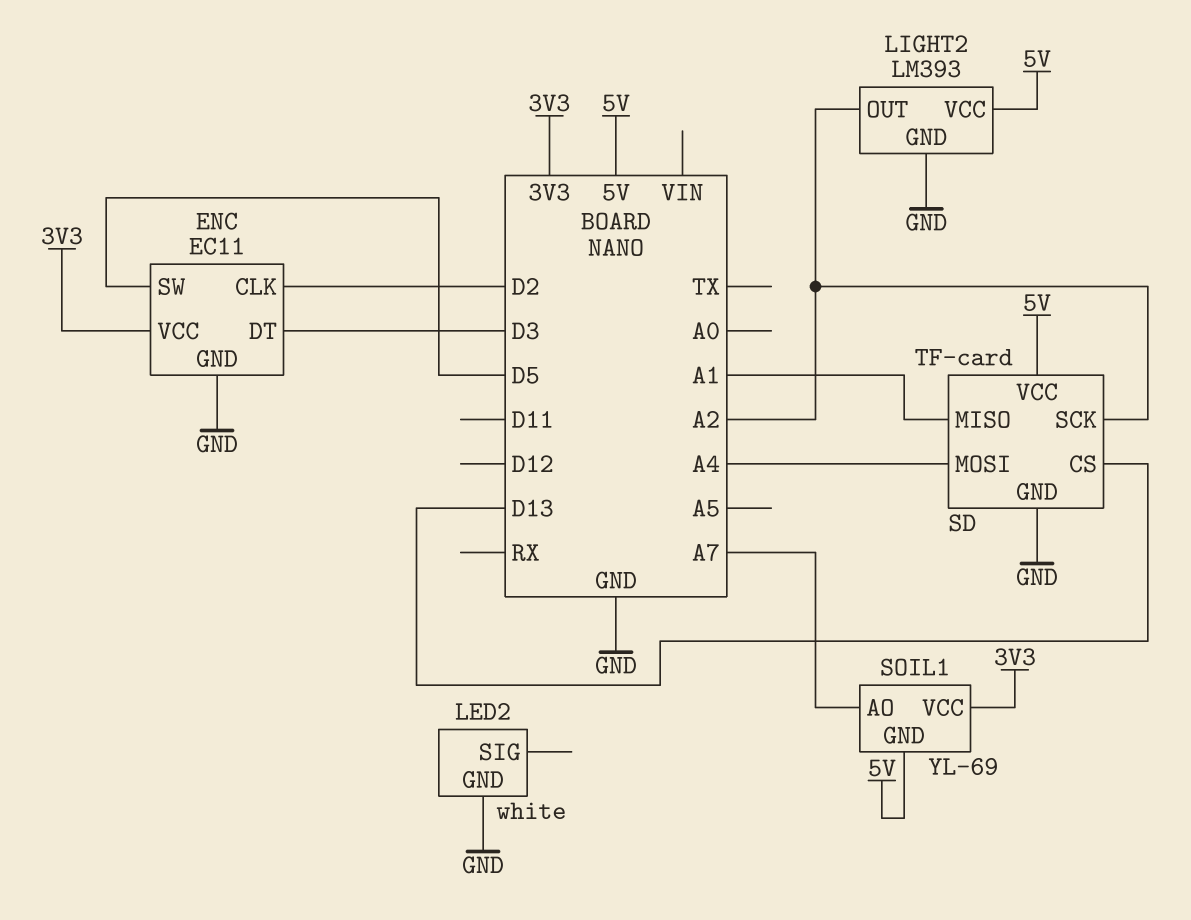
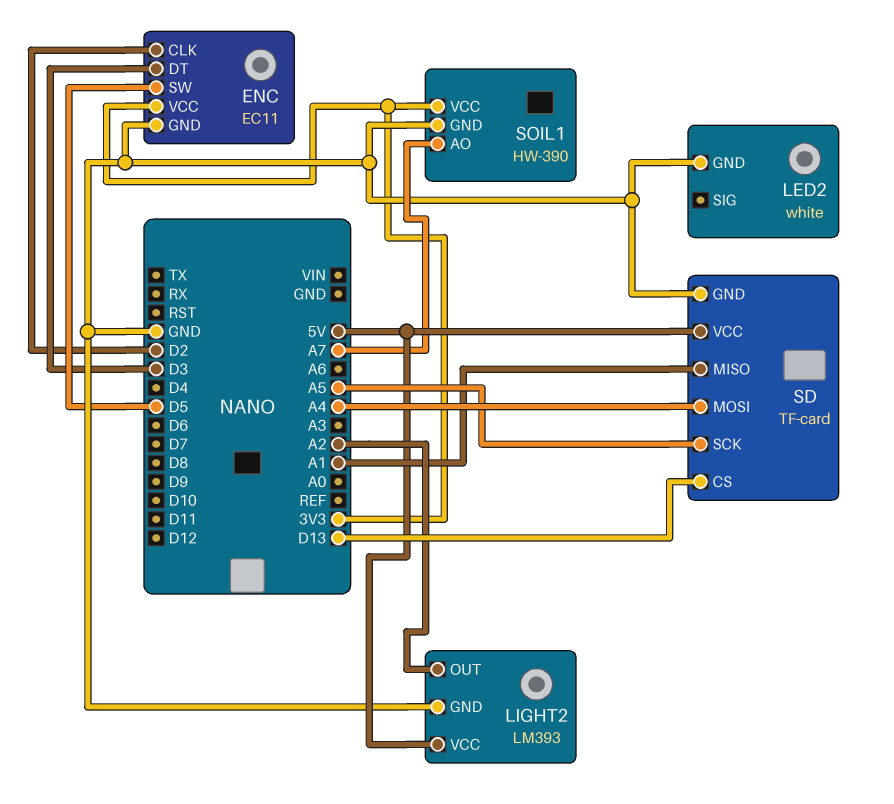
SD pin SCK: A2 -> A5
SOIL1: YL-69 -> HW-390
SOIL1 pin GND: 5V -> GND

